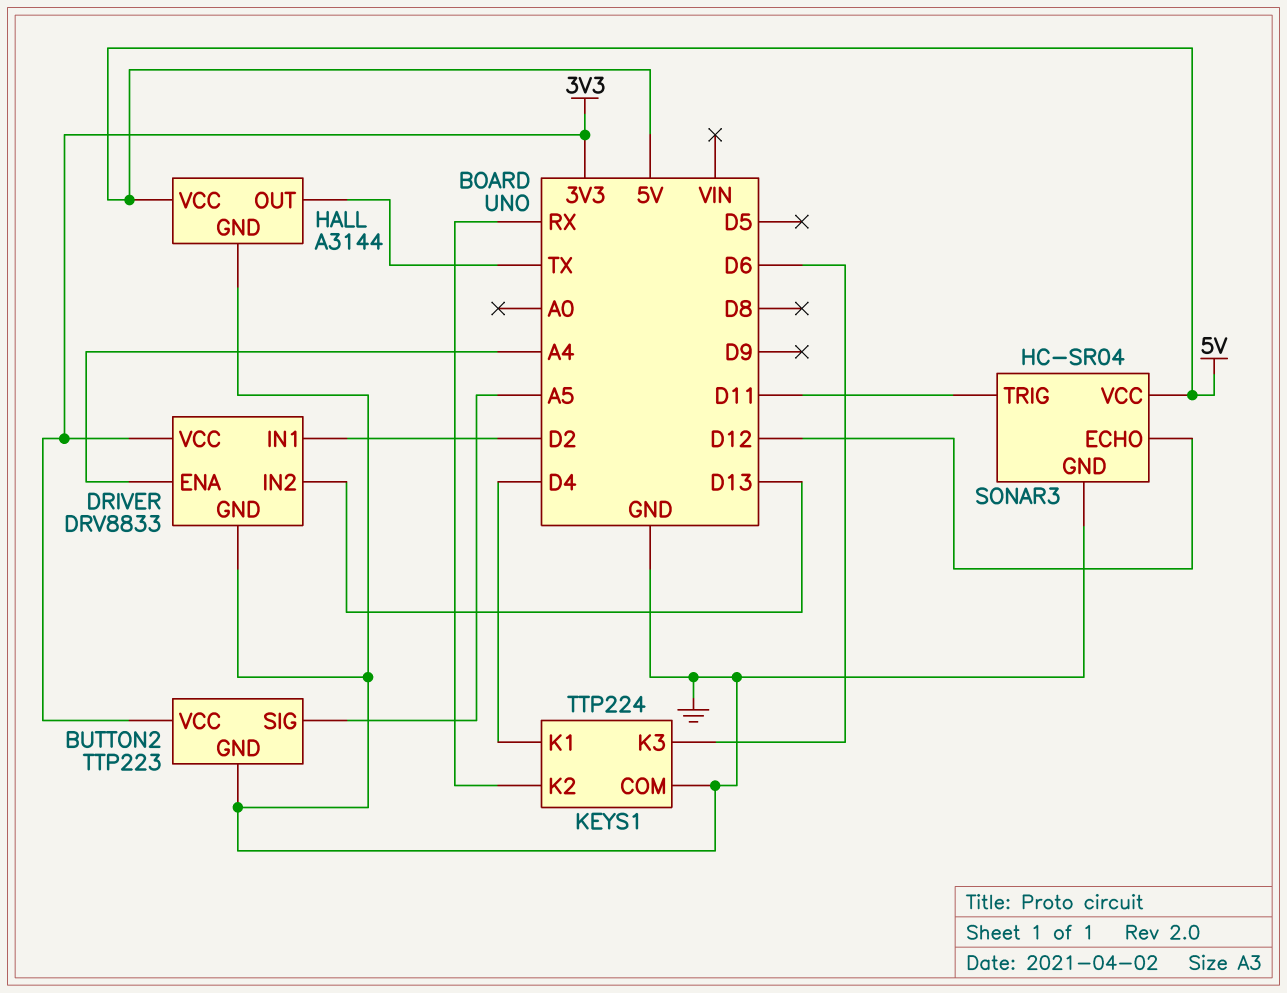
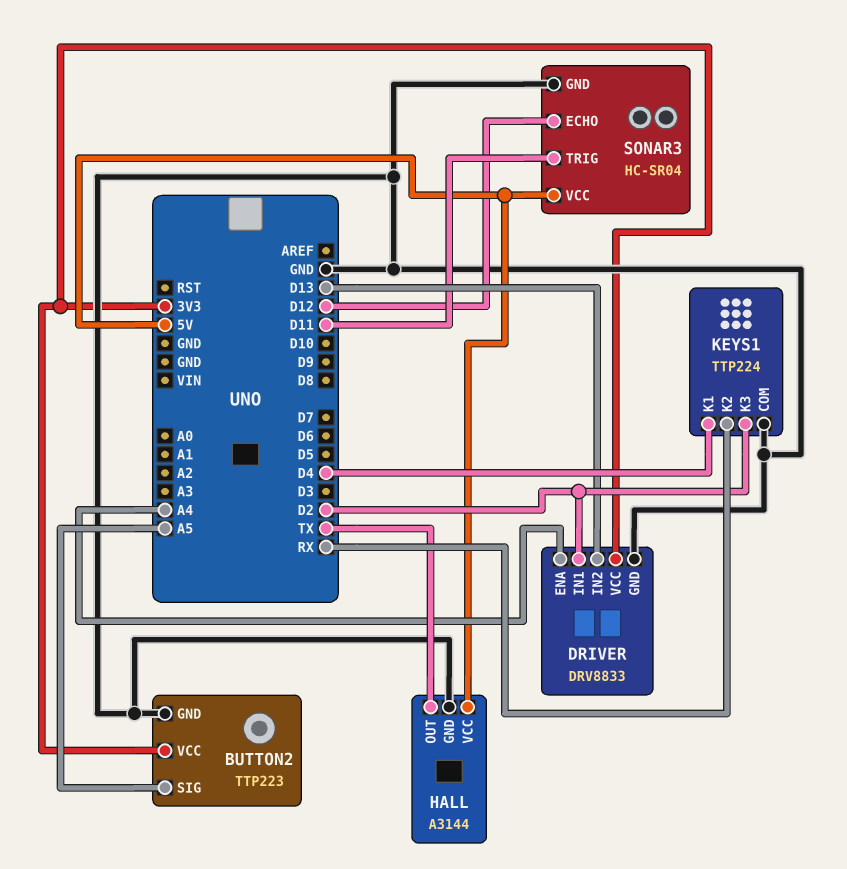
KEYS1 pin K3: D6 -> D2

